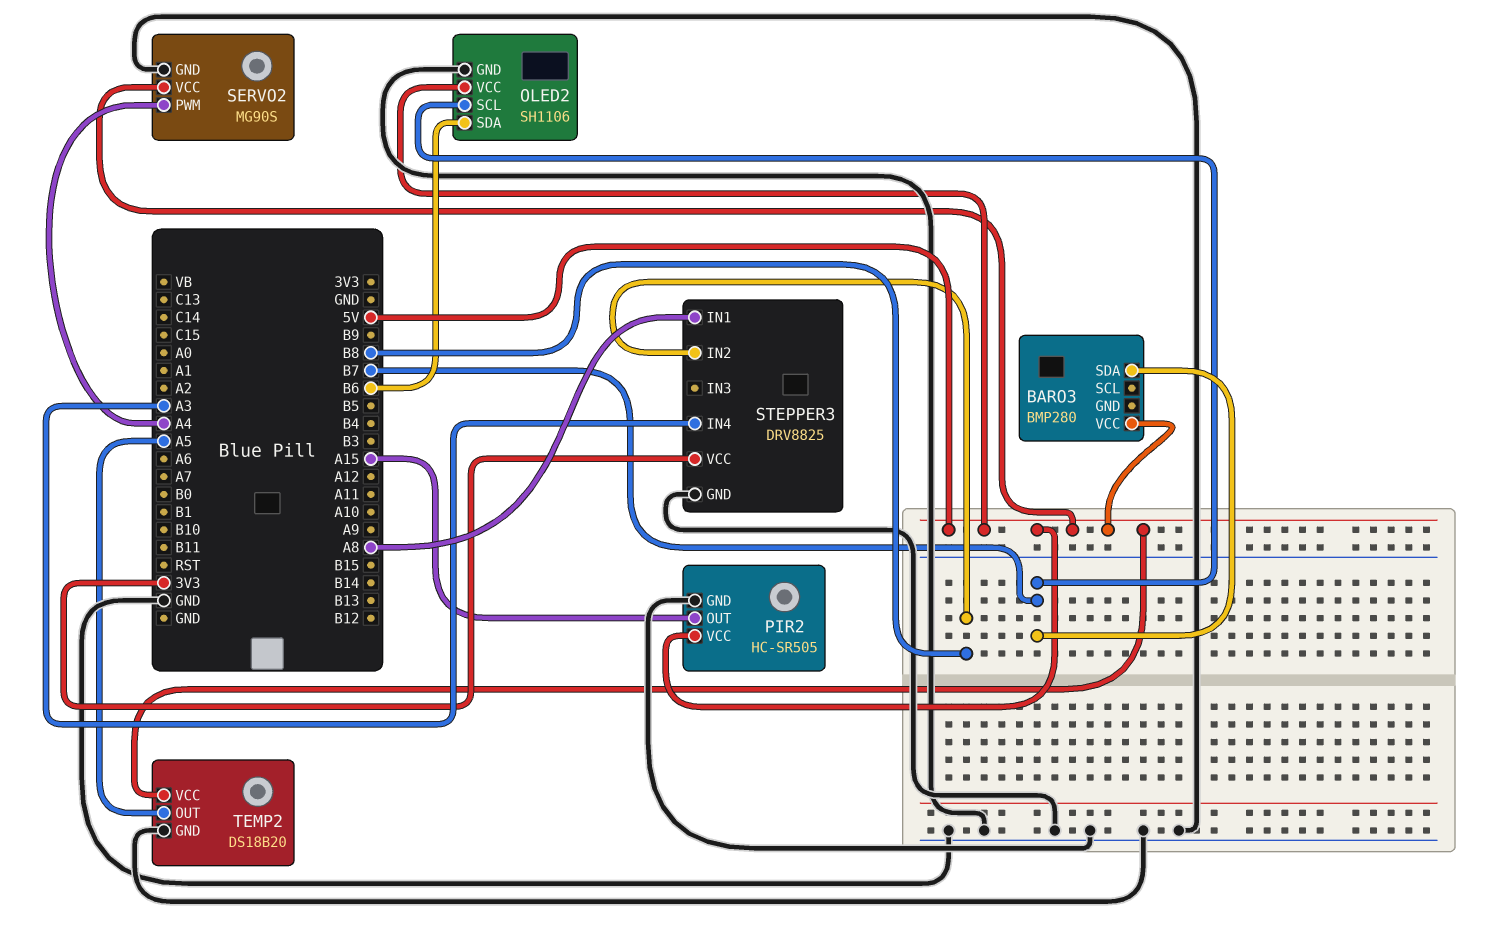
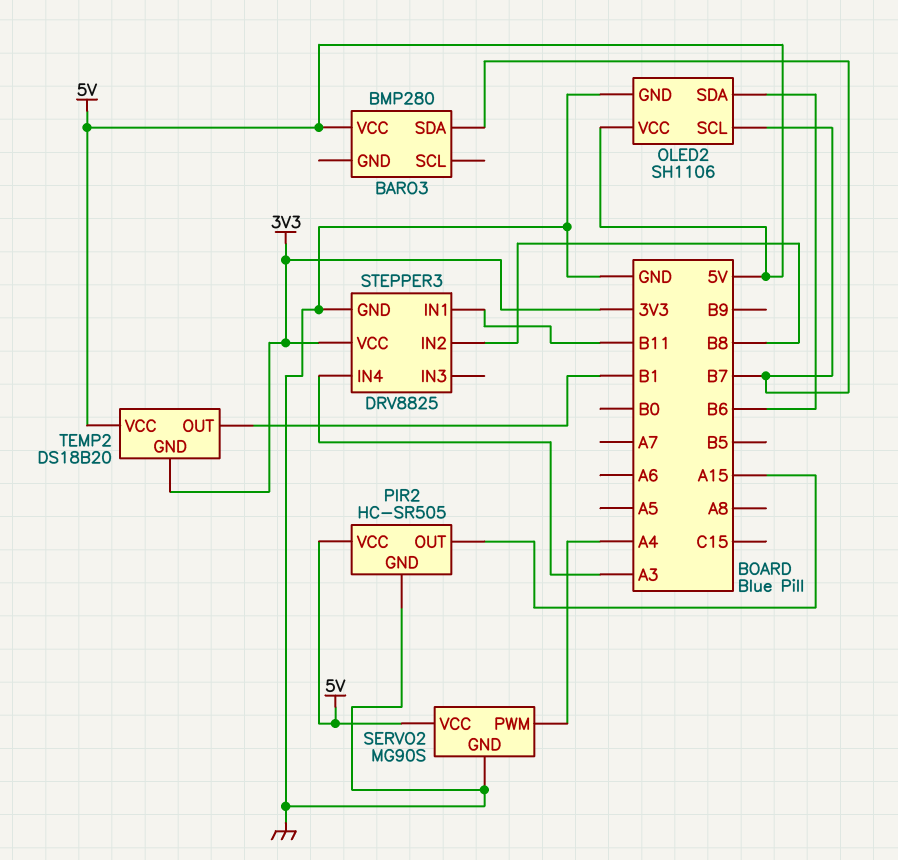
STEPPER3 pin IN1: A8 -> B11
TEMP2 pin GND: GND -> 3V3
TEMP2 pin OUT: A5 -> B1

